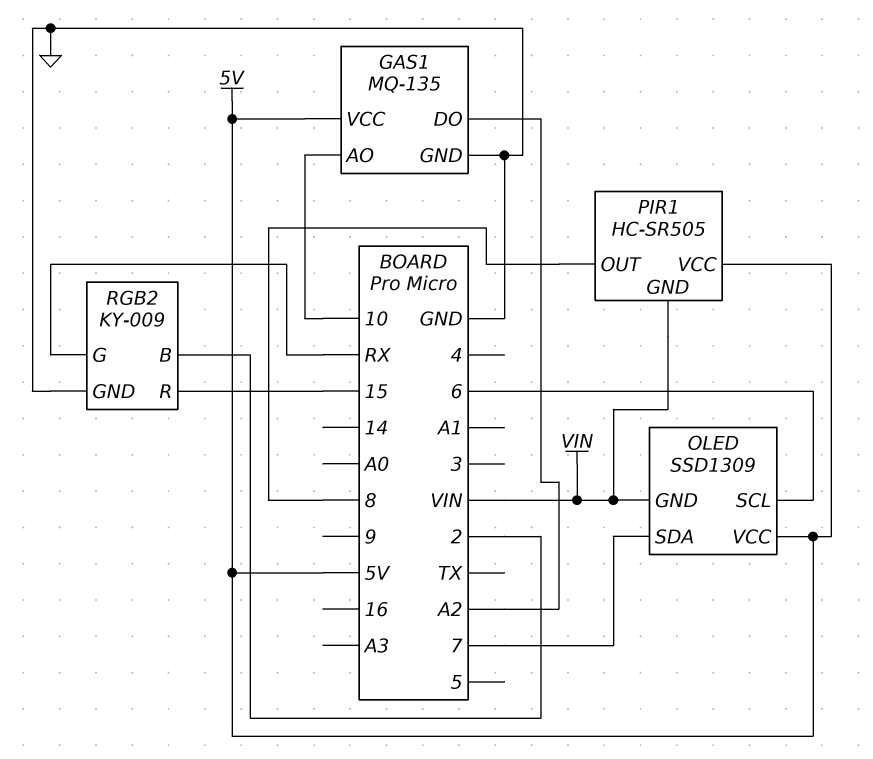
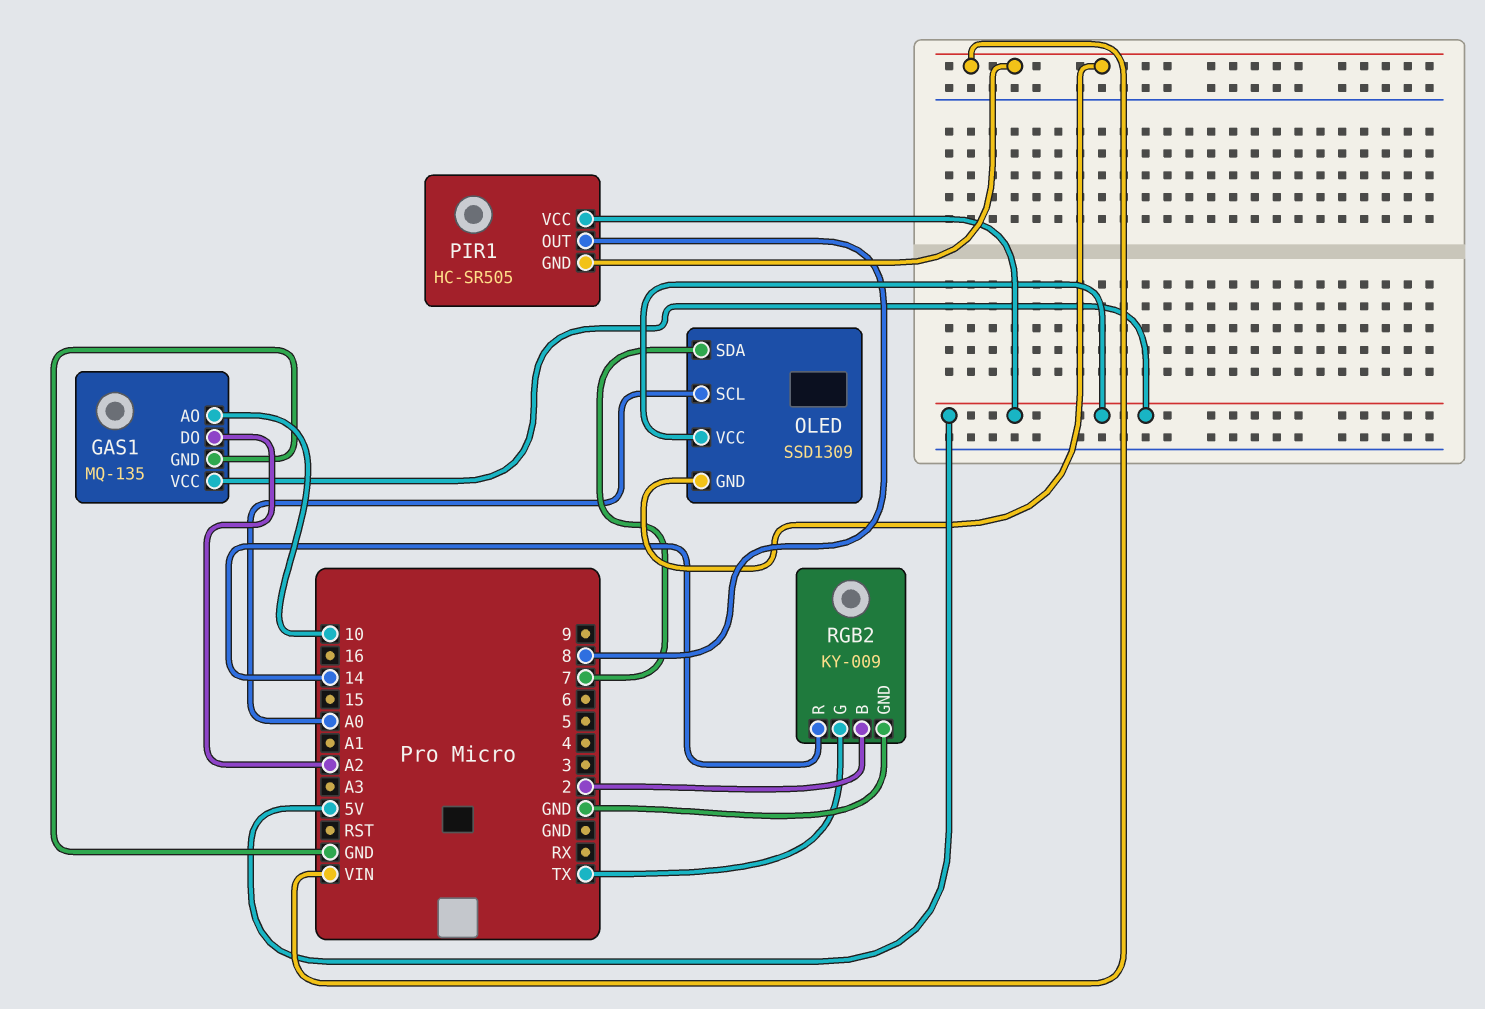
OLED pin SCL: 6 -> A0
RGB2 pin G: RX -> TX
RGB2 pin R: 15 -> 14

